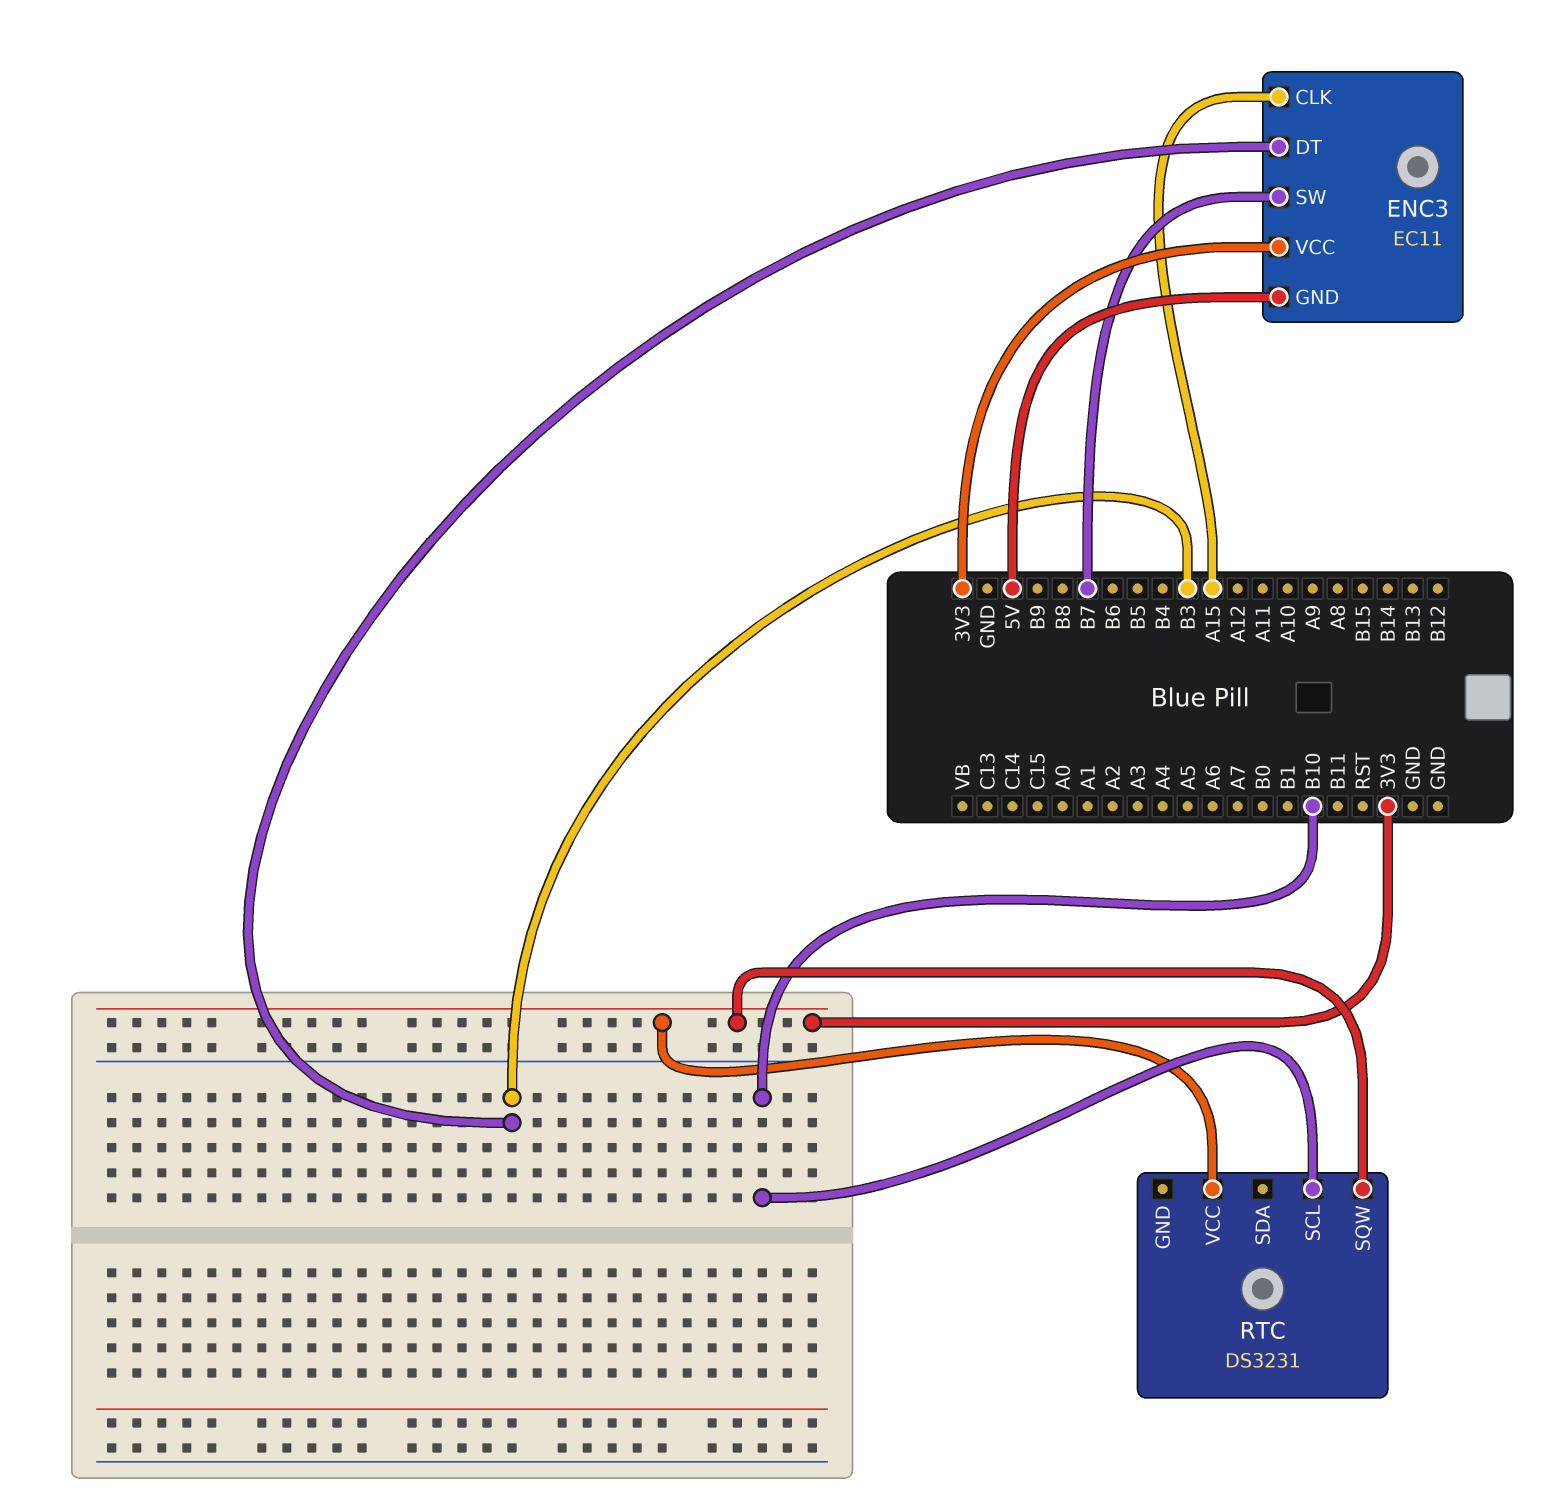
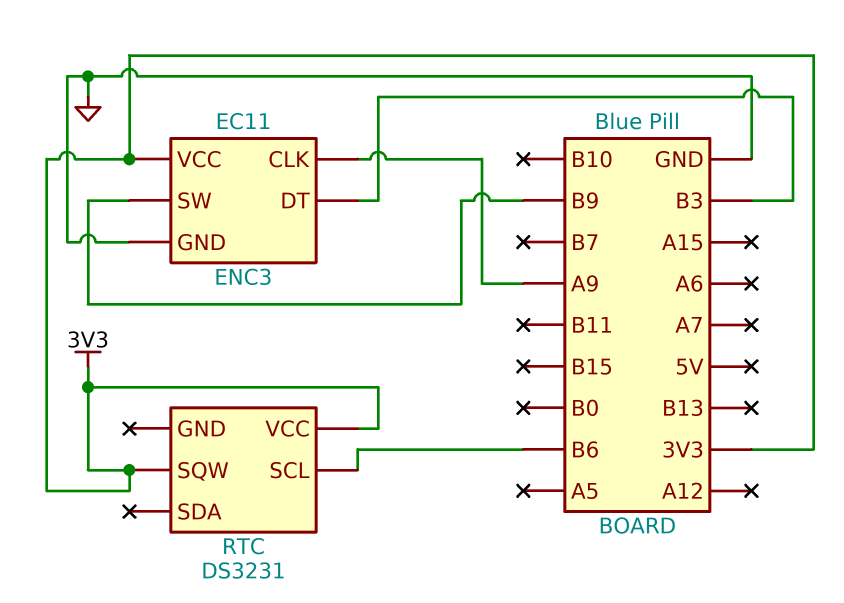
ENC3 pin CLK: A15 -> A9
ENC3 pin GND: 5V -> GND
ENC3 pin SW: B7 -> B9
RTC pin SCL: B10 -> B6

